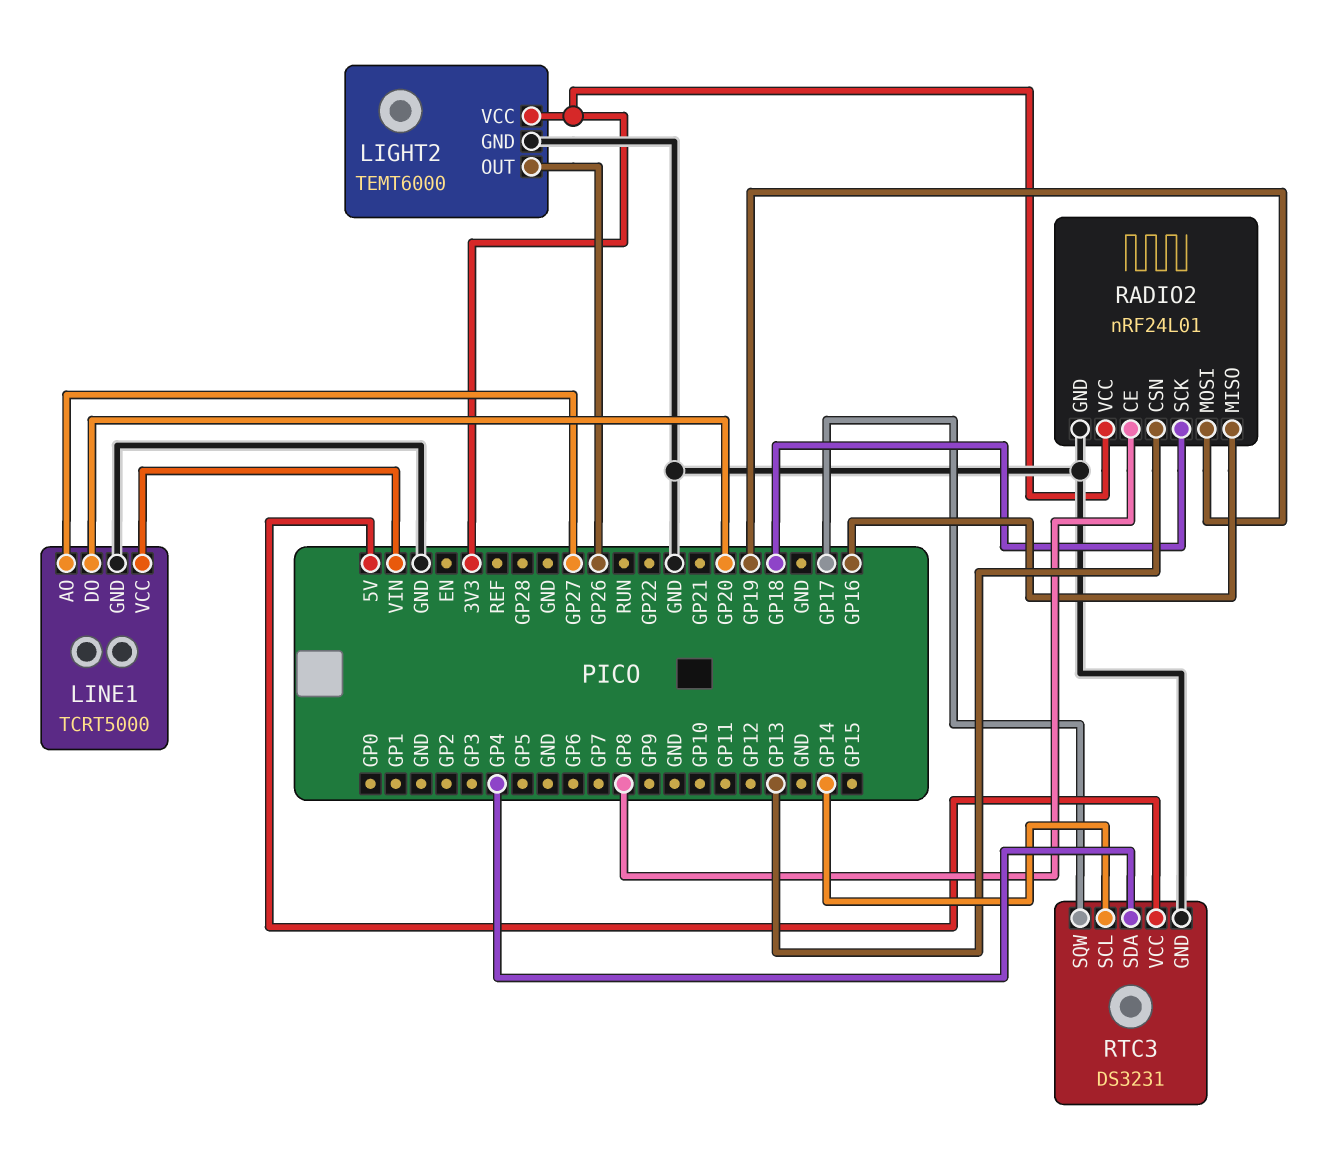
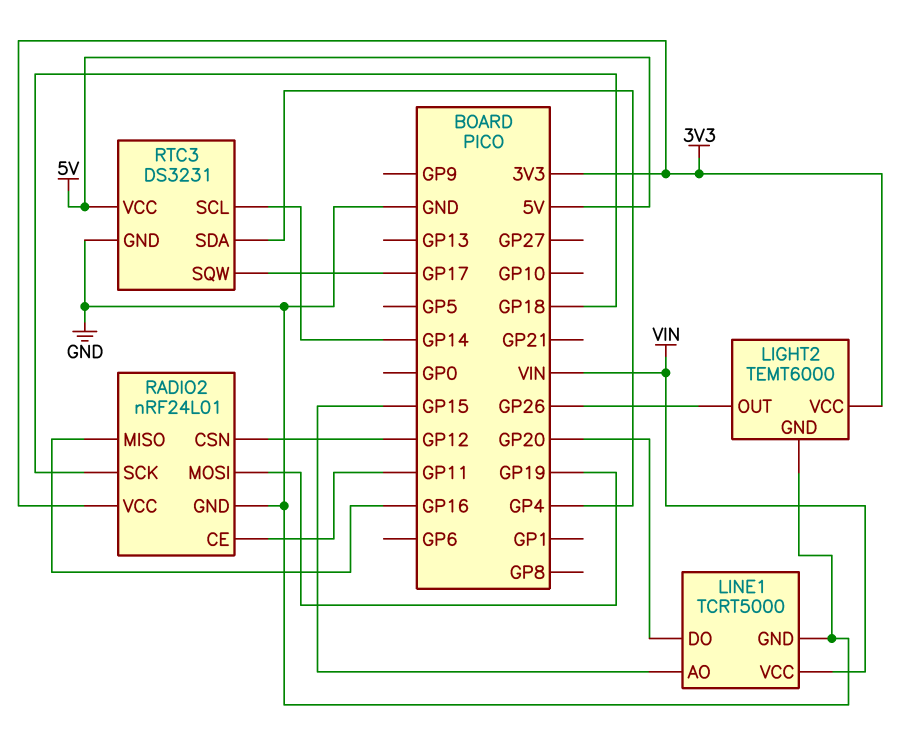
LINE1 pin AO: GP27 -> GP15
RADIO2 pin CE: GP8 -> GP11
RADIO2 pin CSN: GP13 -> GP12

